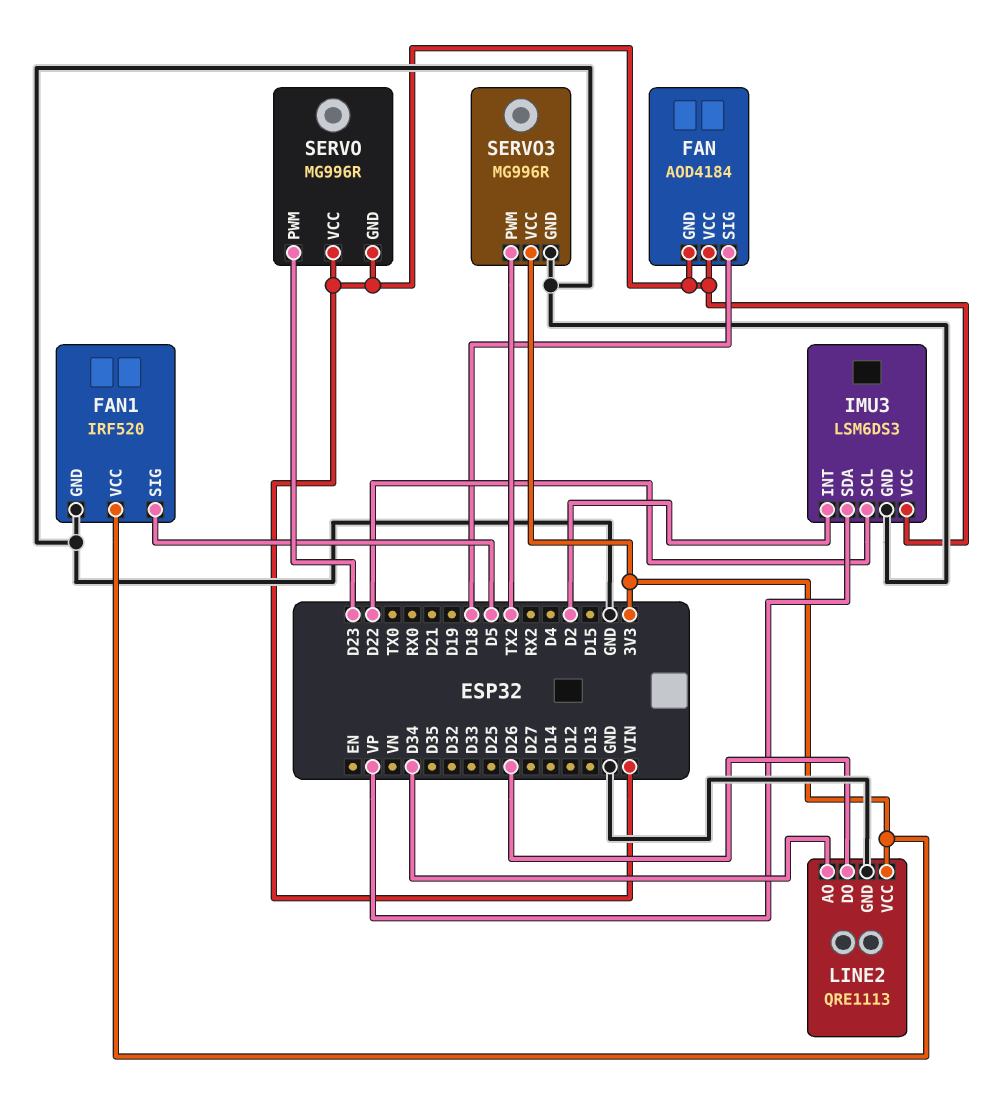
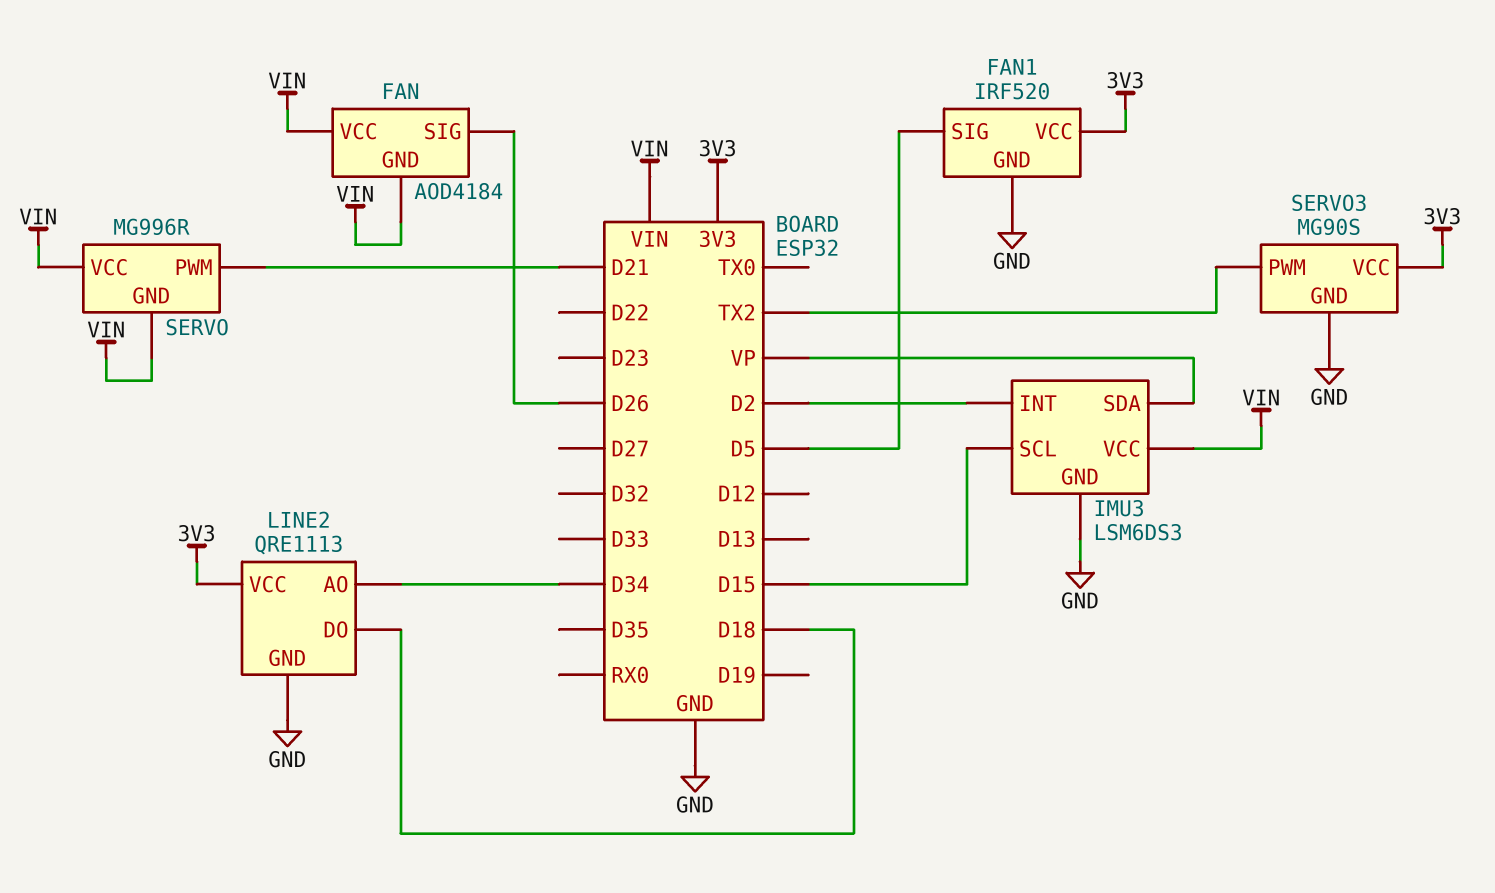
FAN pin SIG: D18 -> D26
IMU3 pin SCL: D22 -> D15
LINE2 pin DO: D26 -> D18
SERVO pin PWM: D23 -> D21
SERVO3: MG996R -> MG90S

